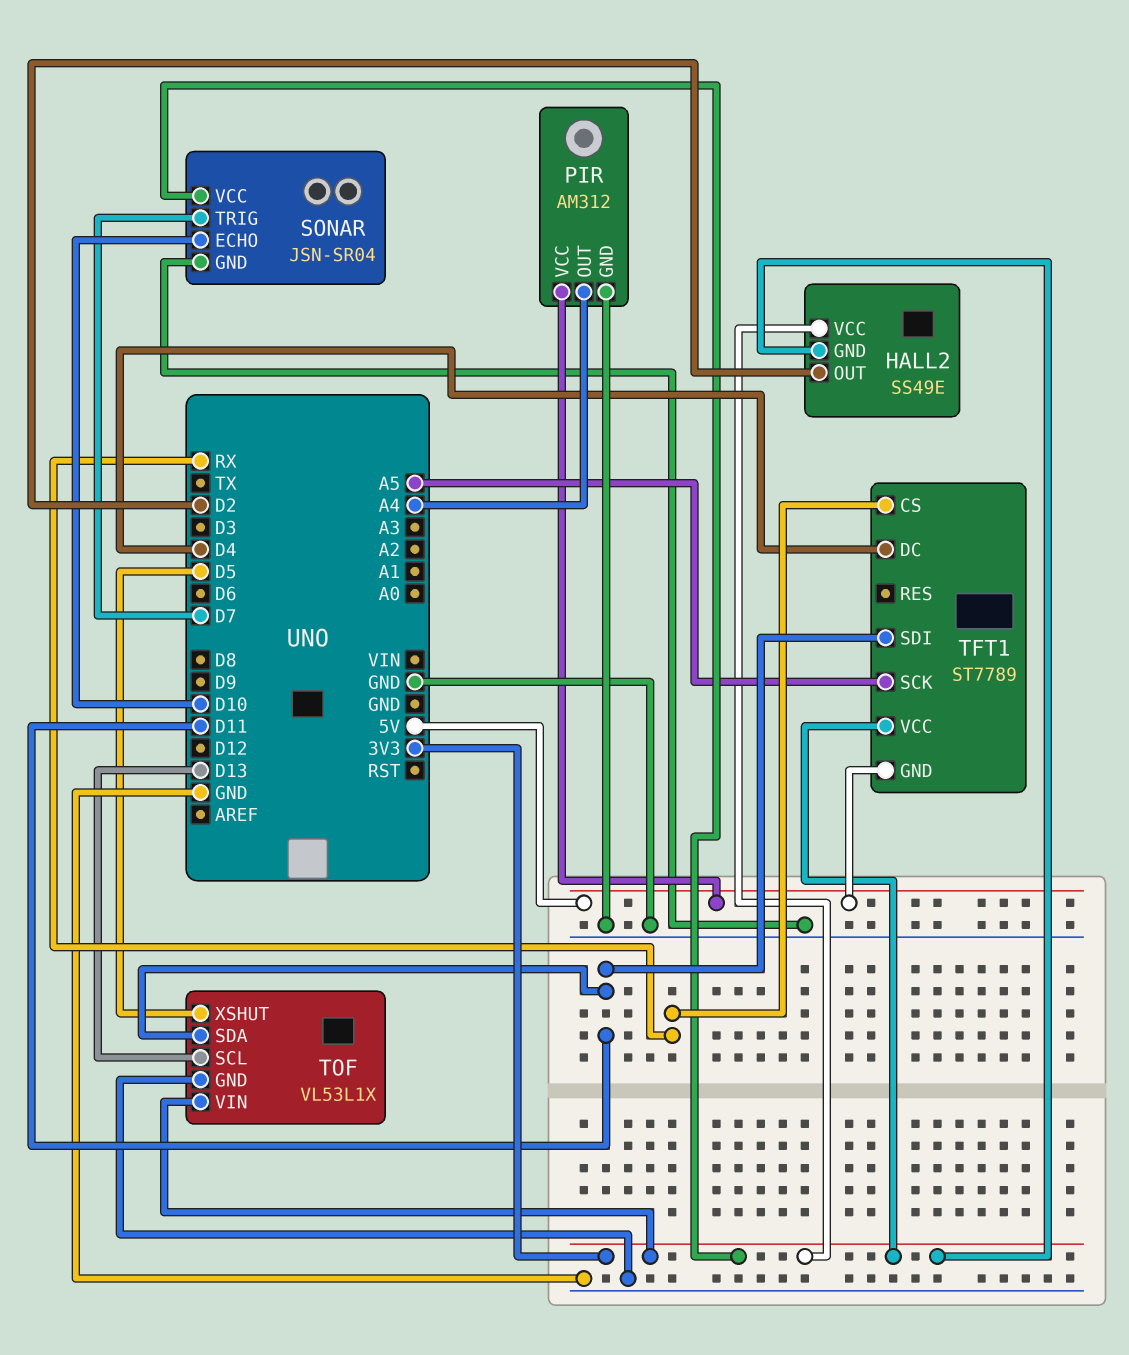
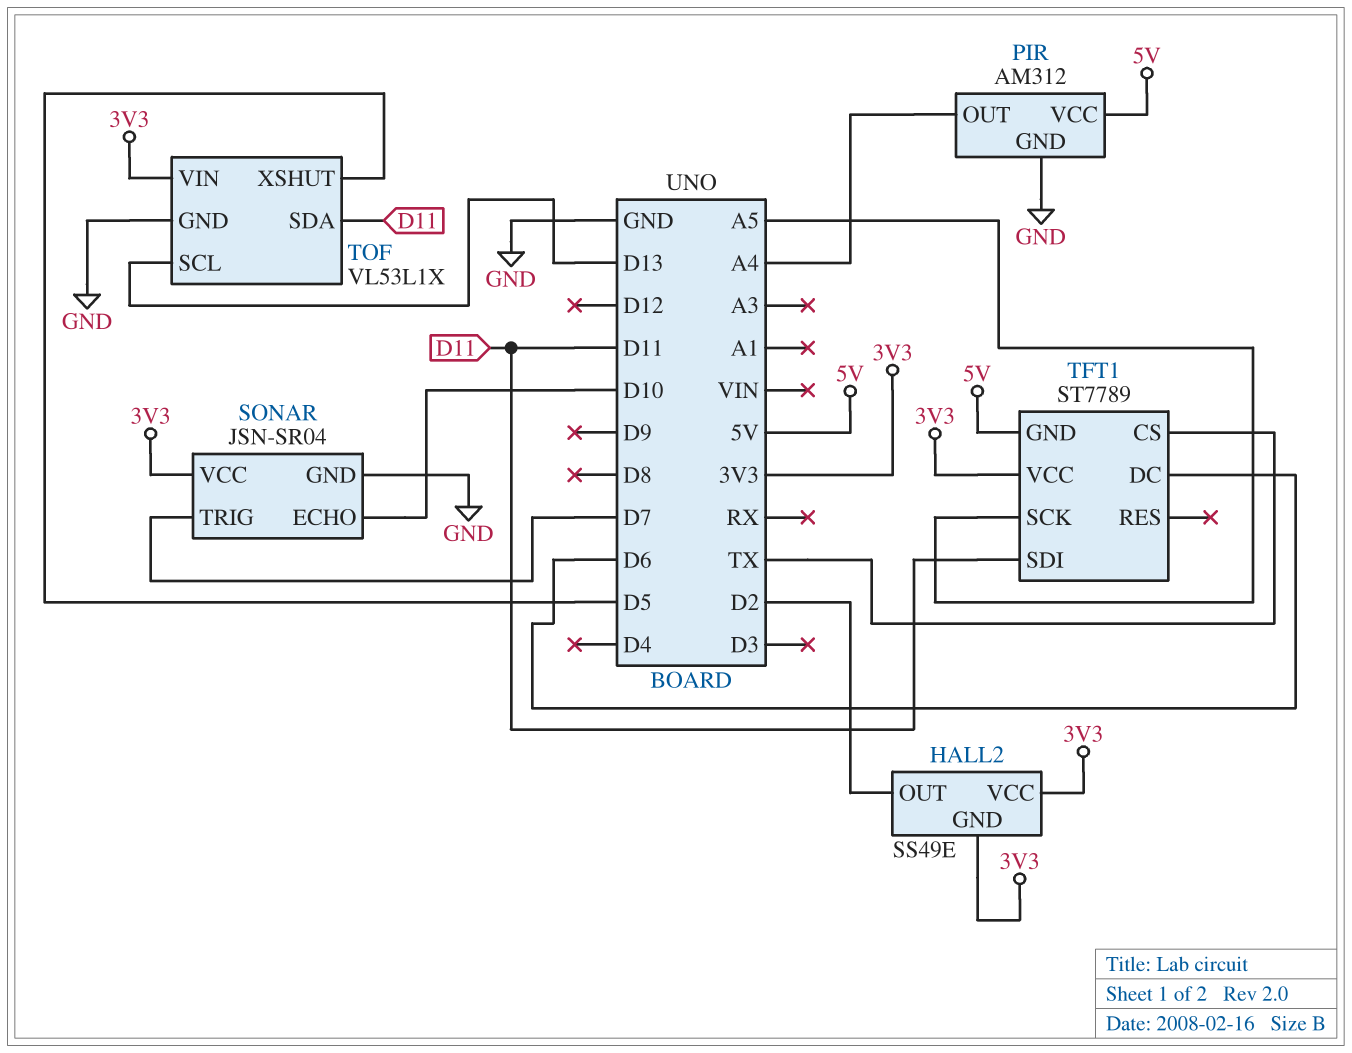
TFT1 pin CS: RX -> TX
TFT1 pin DC: D4 -> D6

